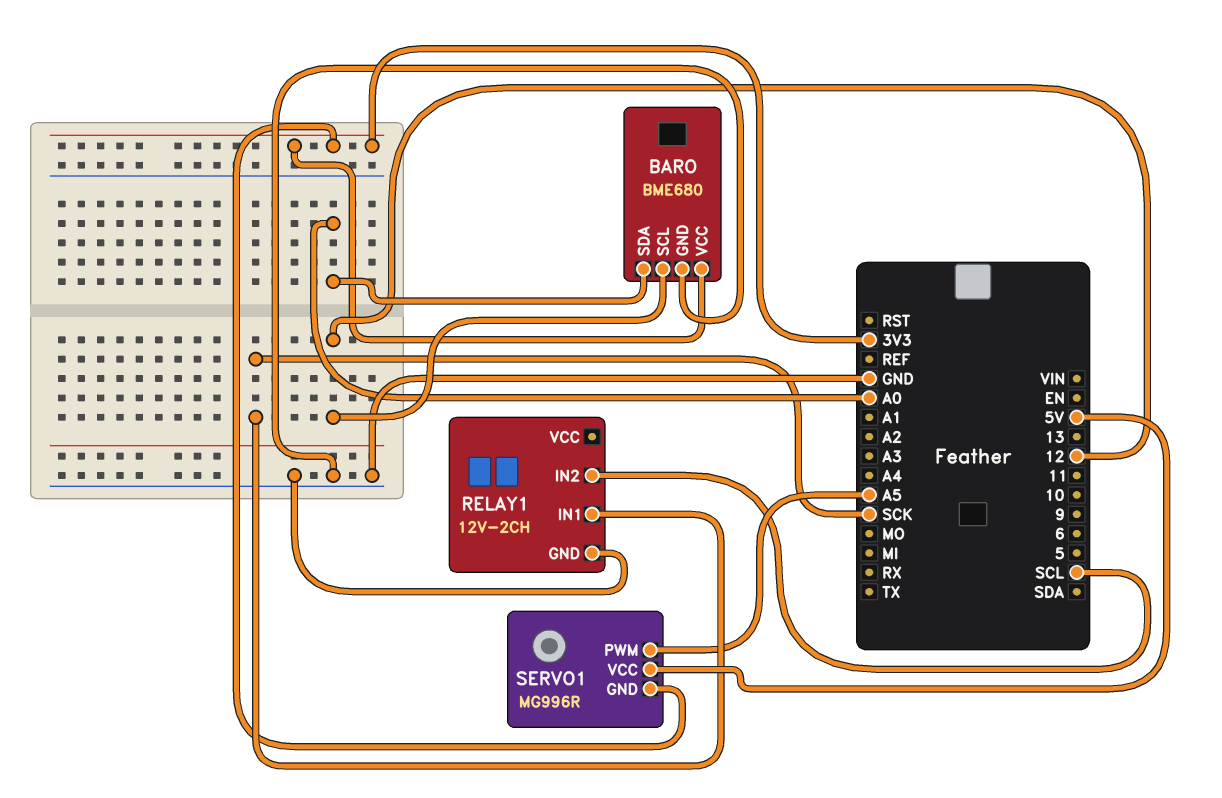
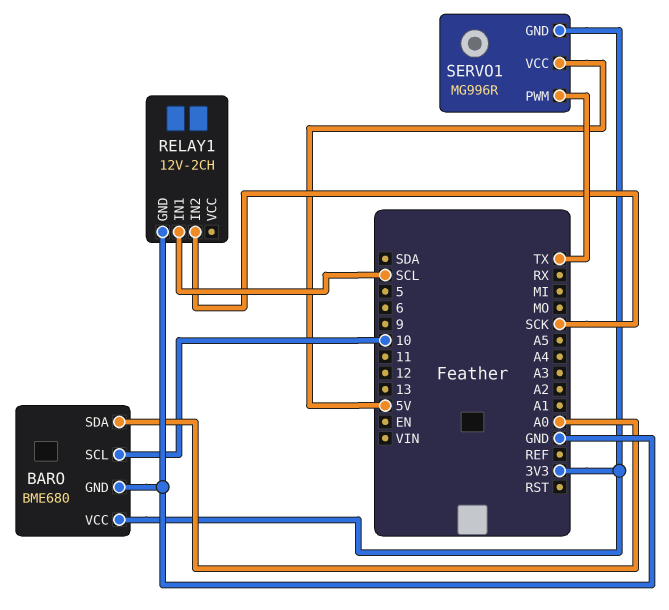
BARO pin SCL: 12 -> 10
RELAY1 pin IN1: SCK -> SCL
RELAY1 pin IN2: SCL -> SCK
SERVO1 pin PWM: A5 -> TX

